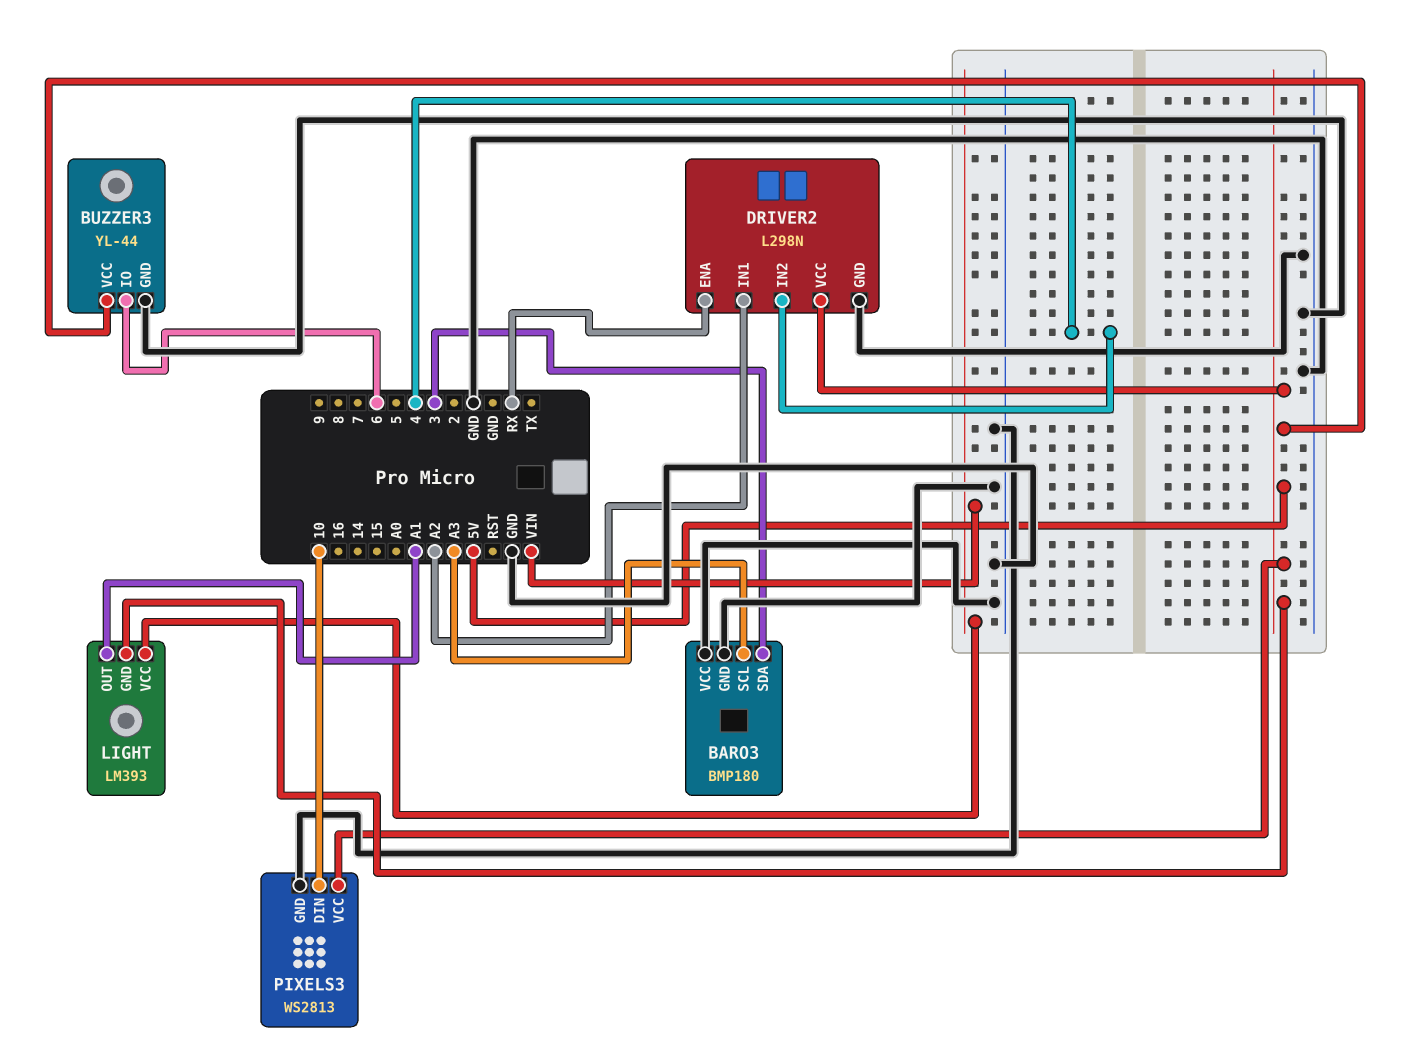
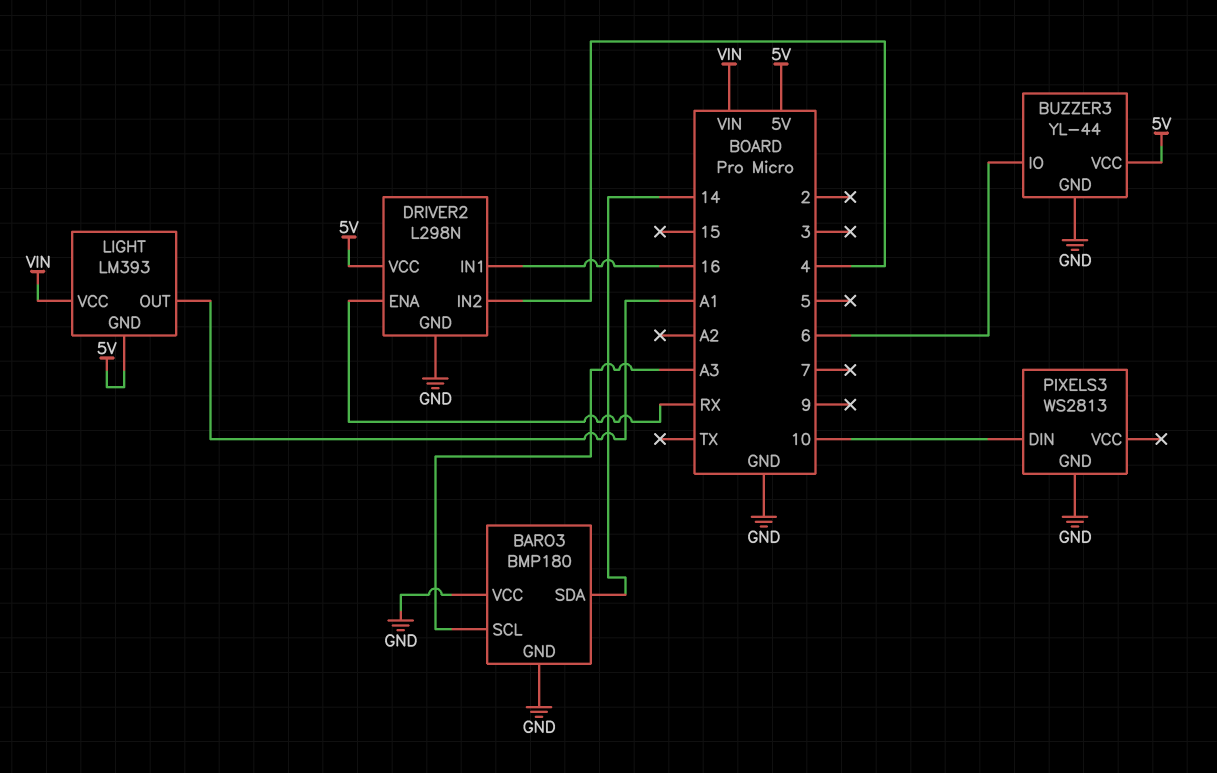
BARO3 pin SDA: 3 -> 14
DRIVER2 pin IN1: A2 -> 16
PIXELS3 pin VCC: 5V -> none

